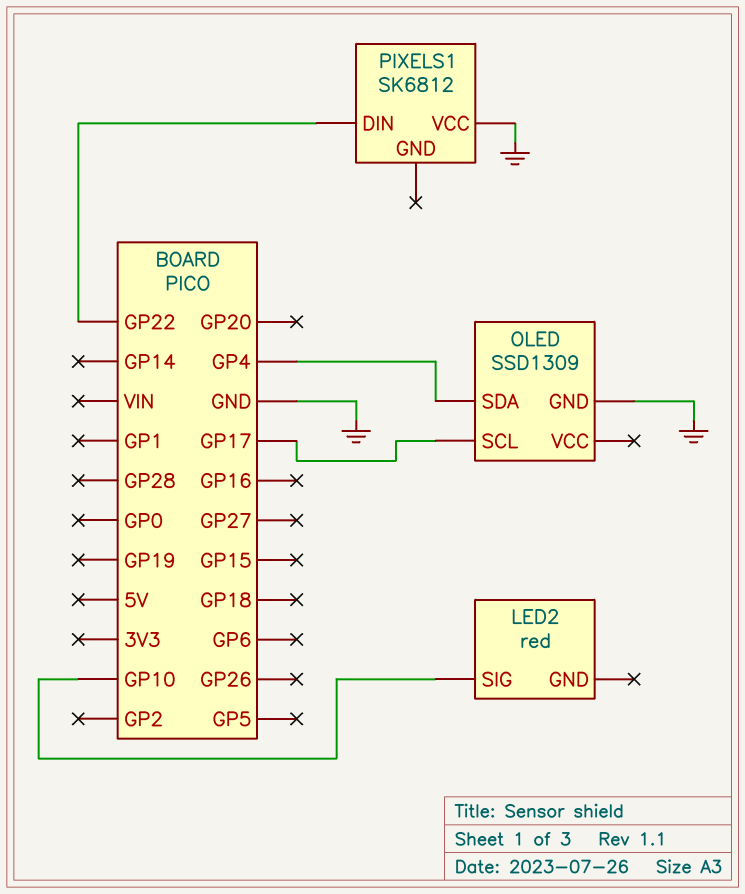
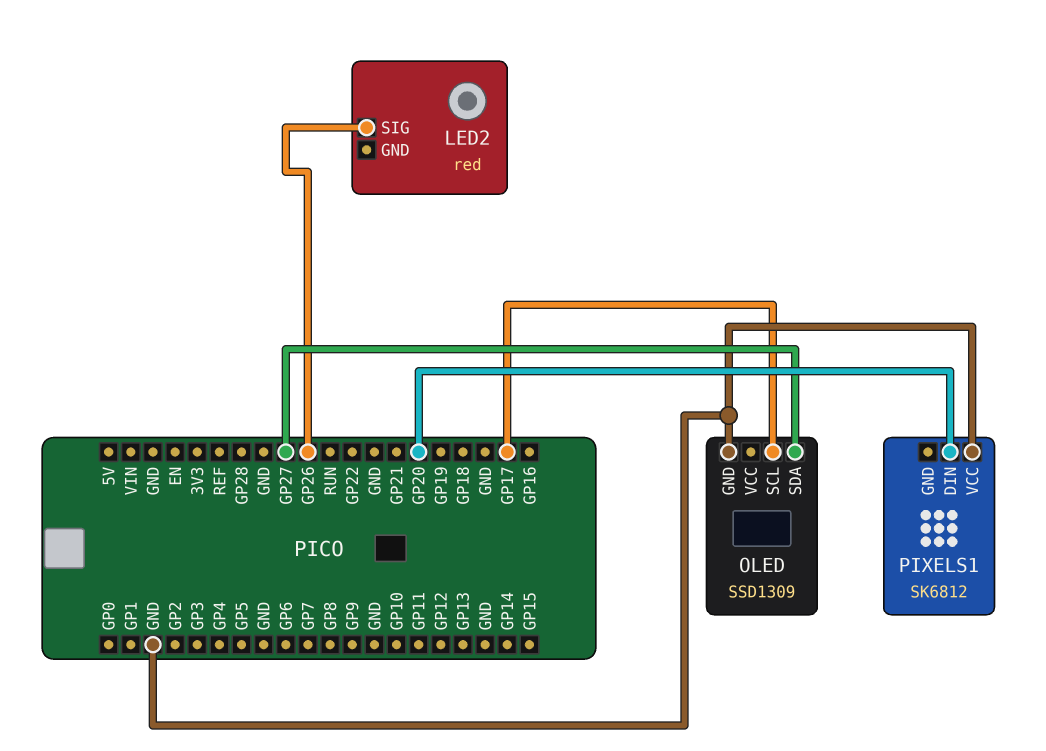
LED2 pin SIG: GP10 -> GP26
OLED pin SDA: GP4 -> GP27
PIXELS1 pin DIN: GP22 -> GP20

